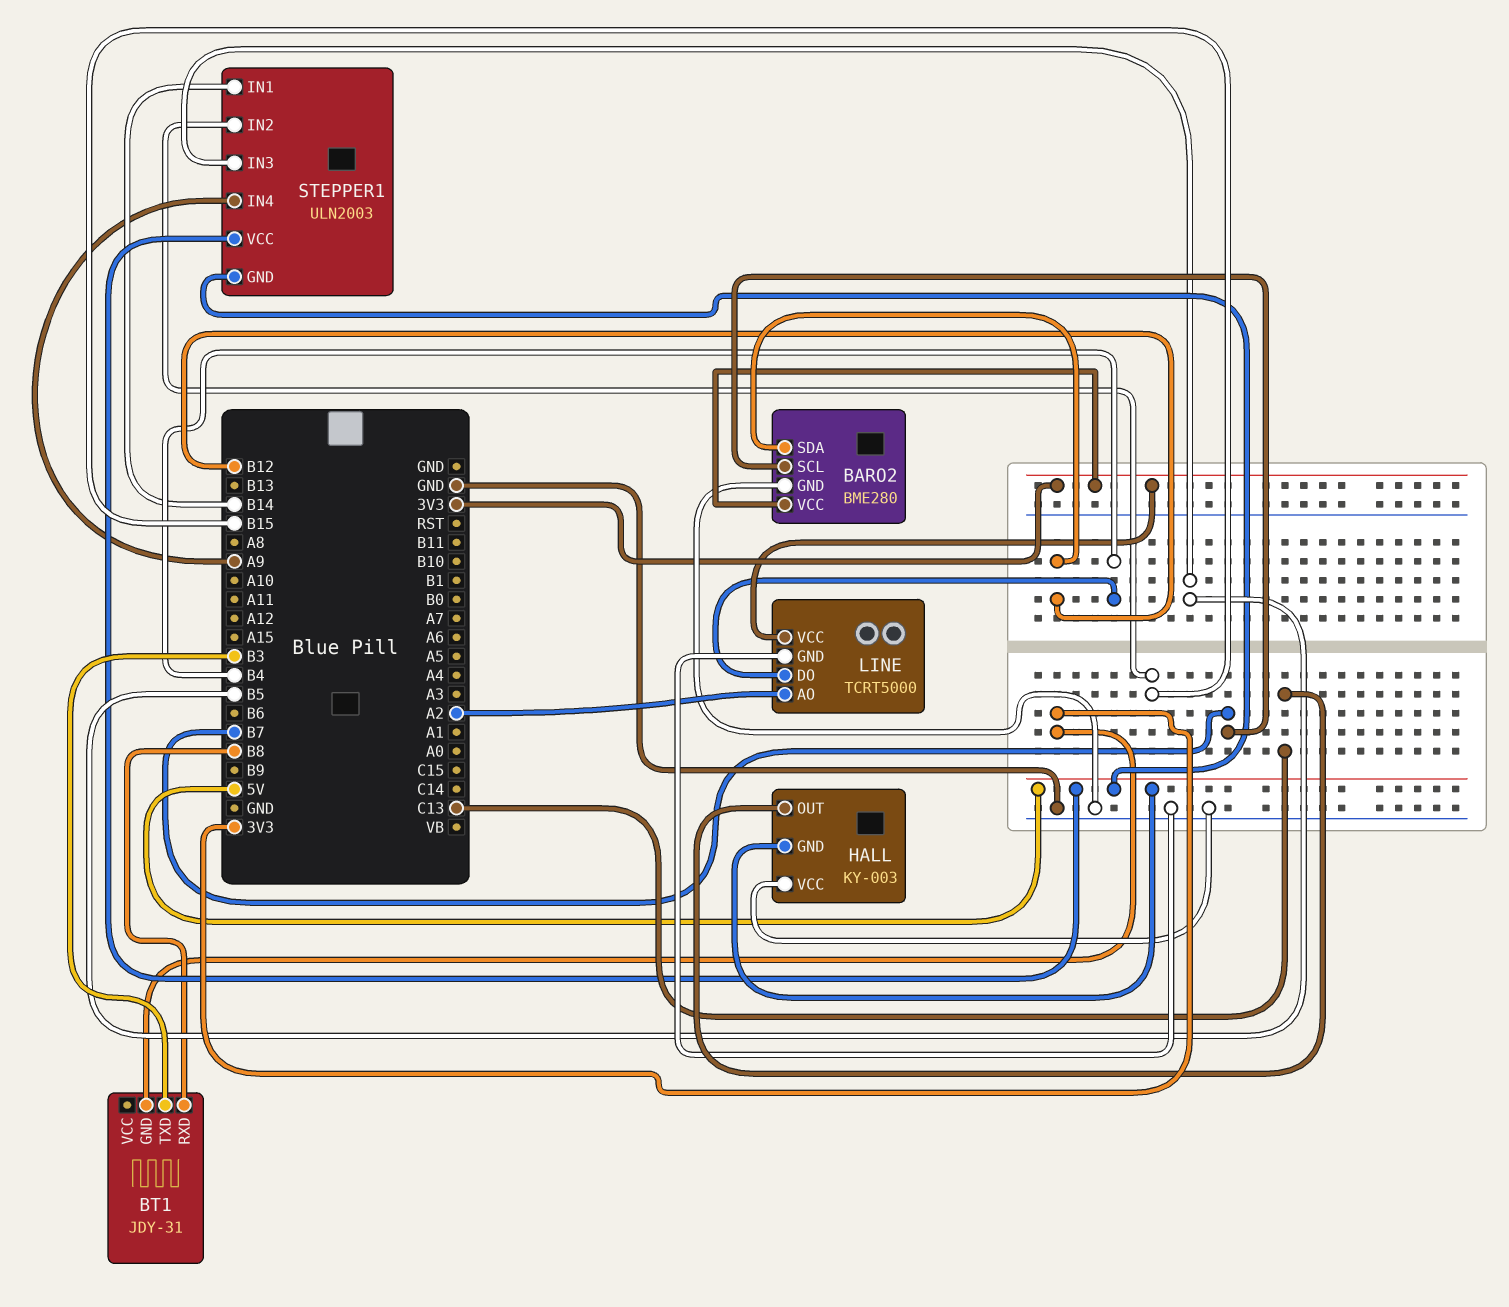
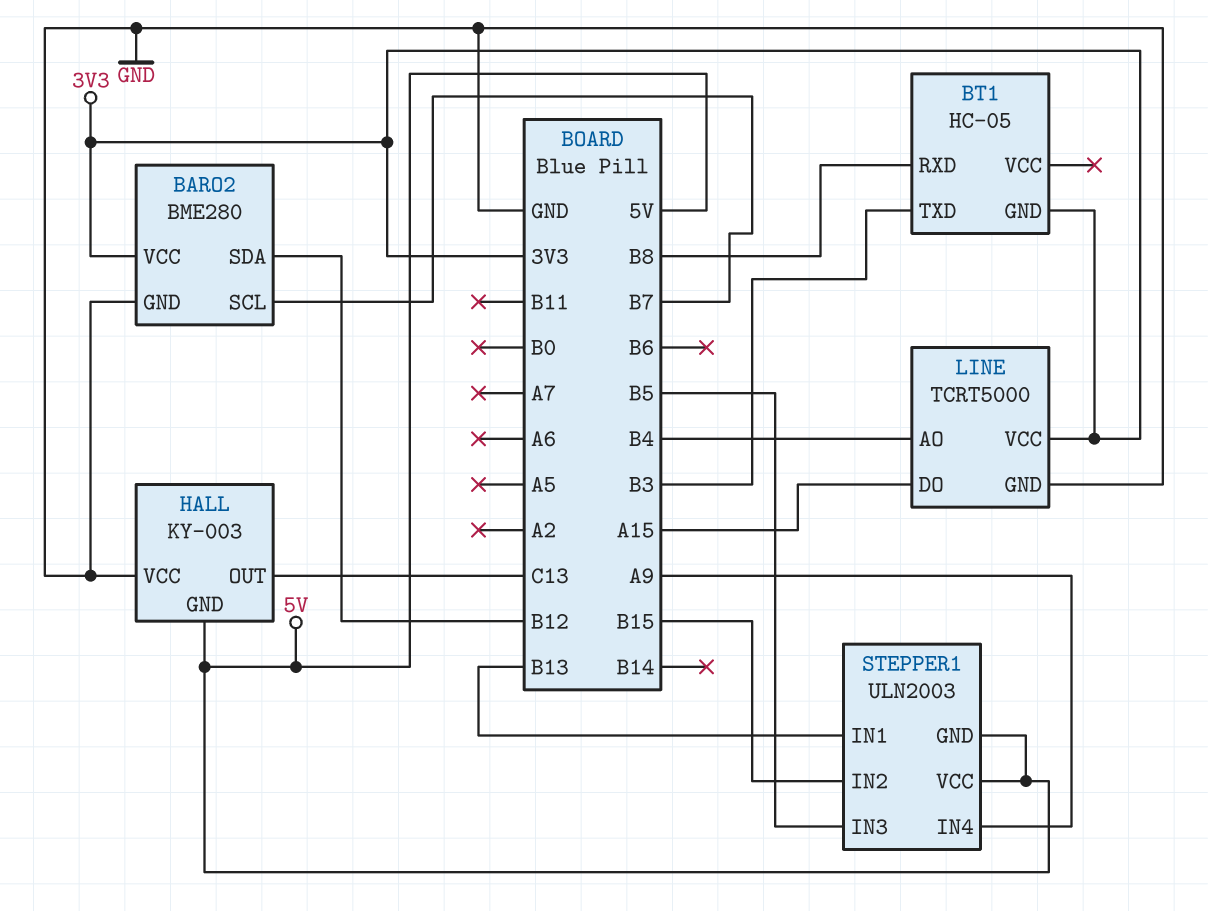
BT1: JDY-31 -> HC-05
LINE pin AO: A2 -> B4
LINE pin DO: B4 -> A15
STEPPER1 pin IN1: B14 -> B13

